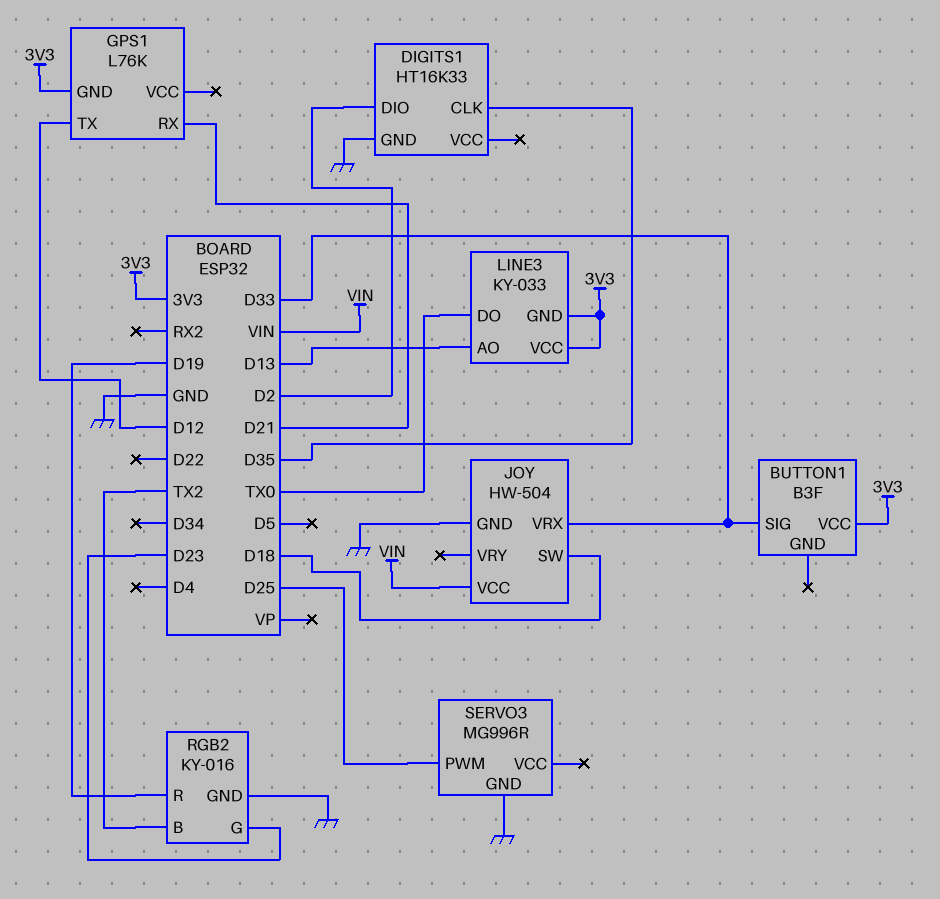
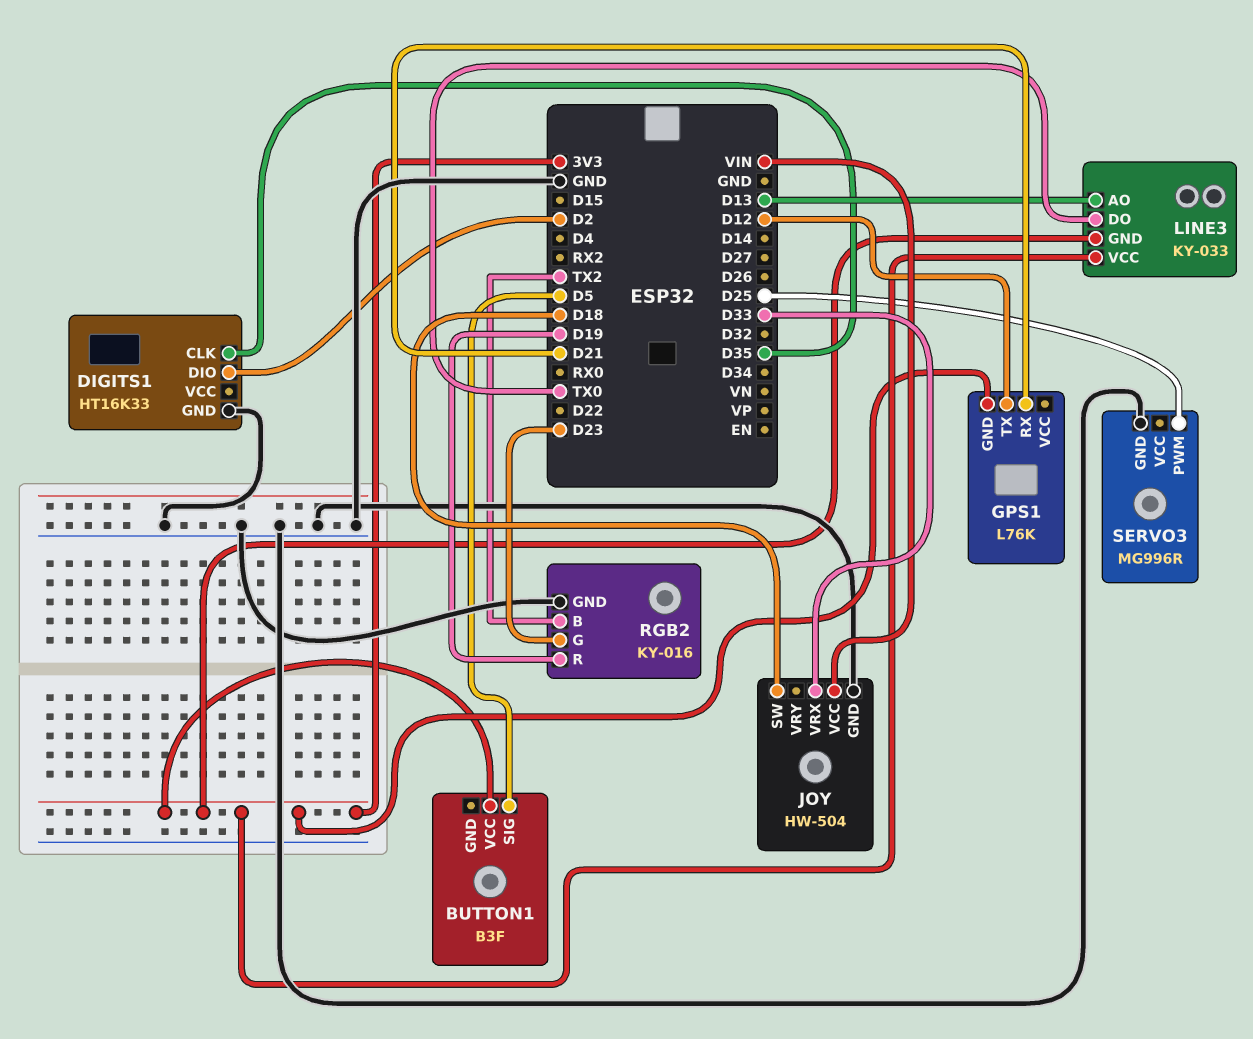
BUTTON1 pin SIG: D33 -> D5

